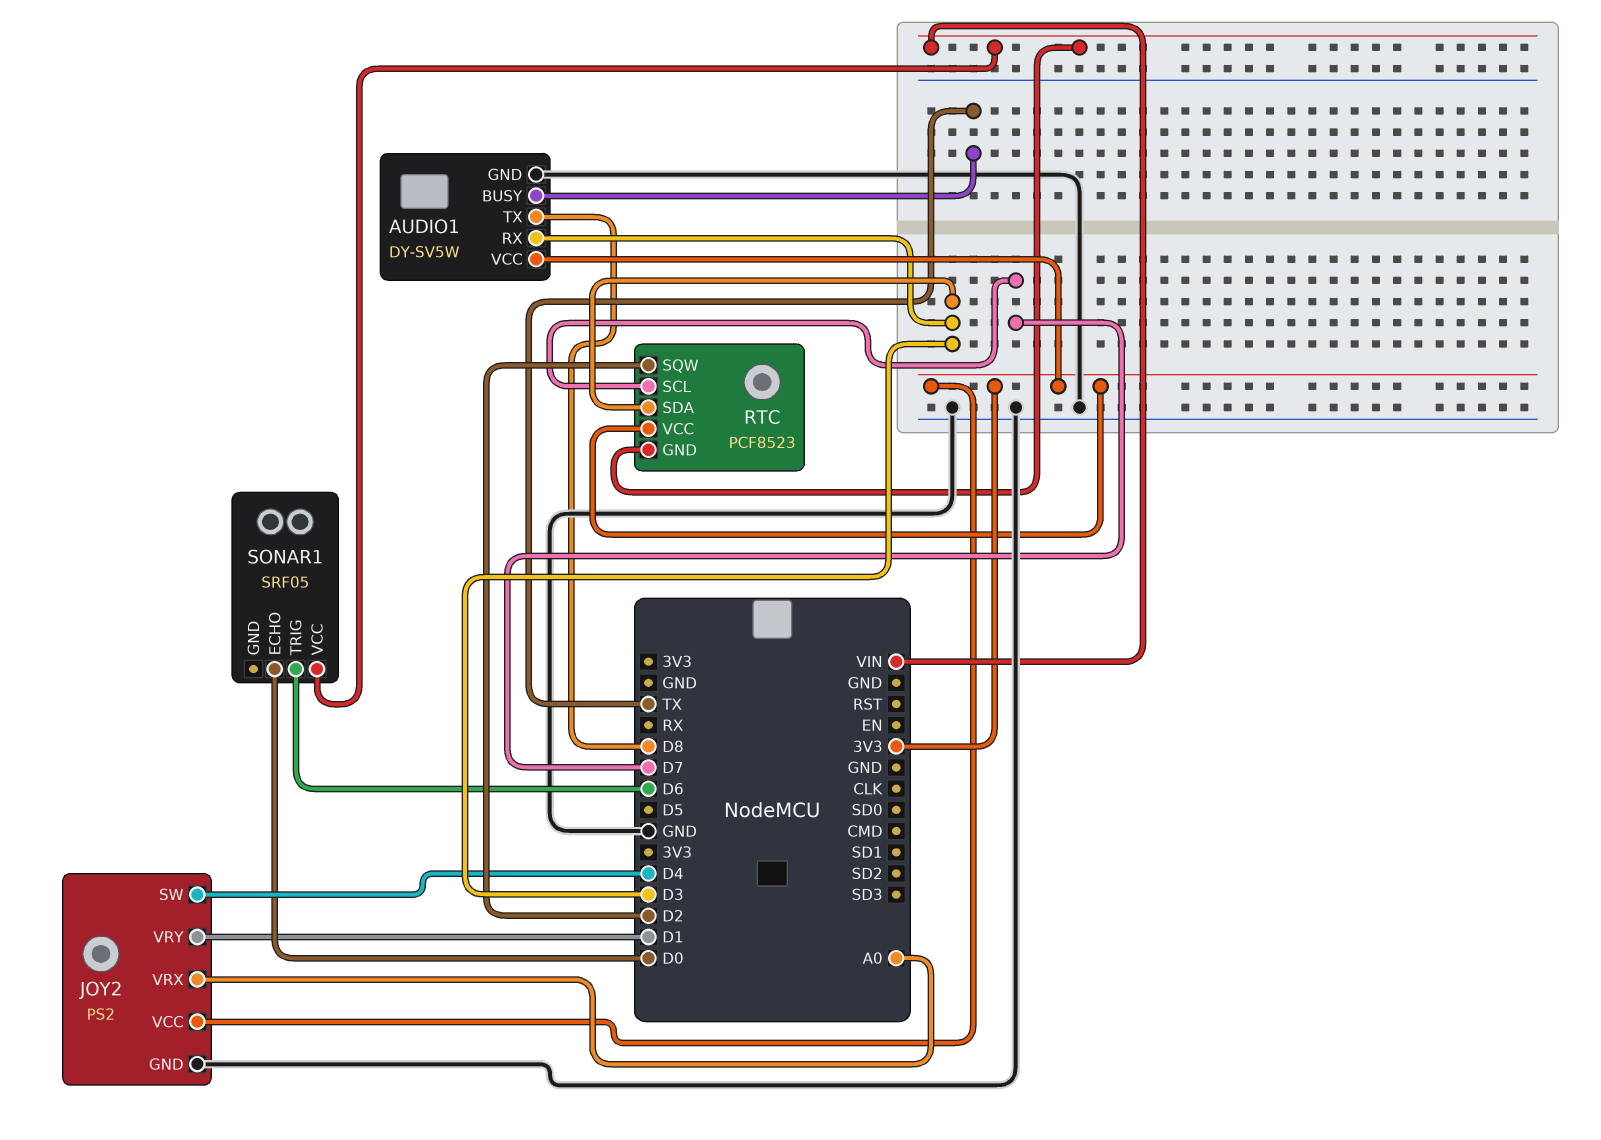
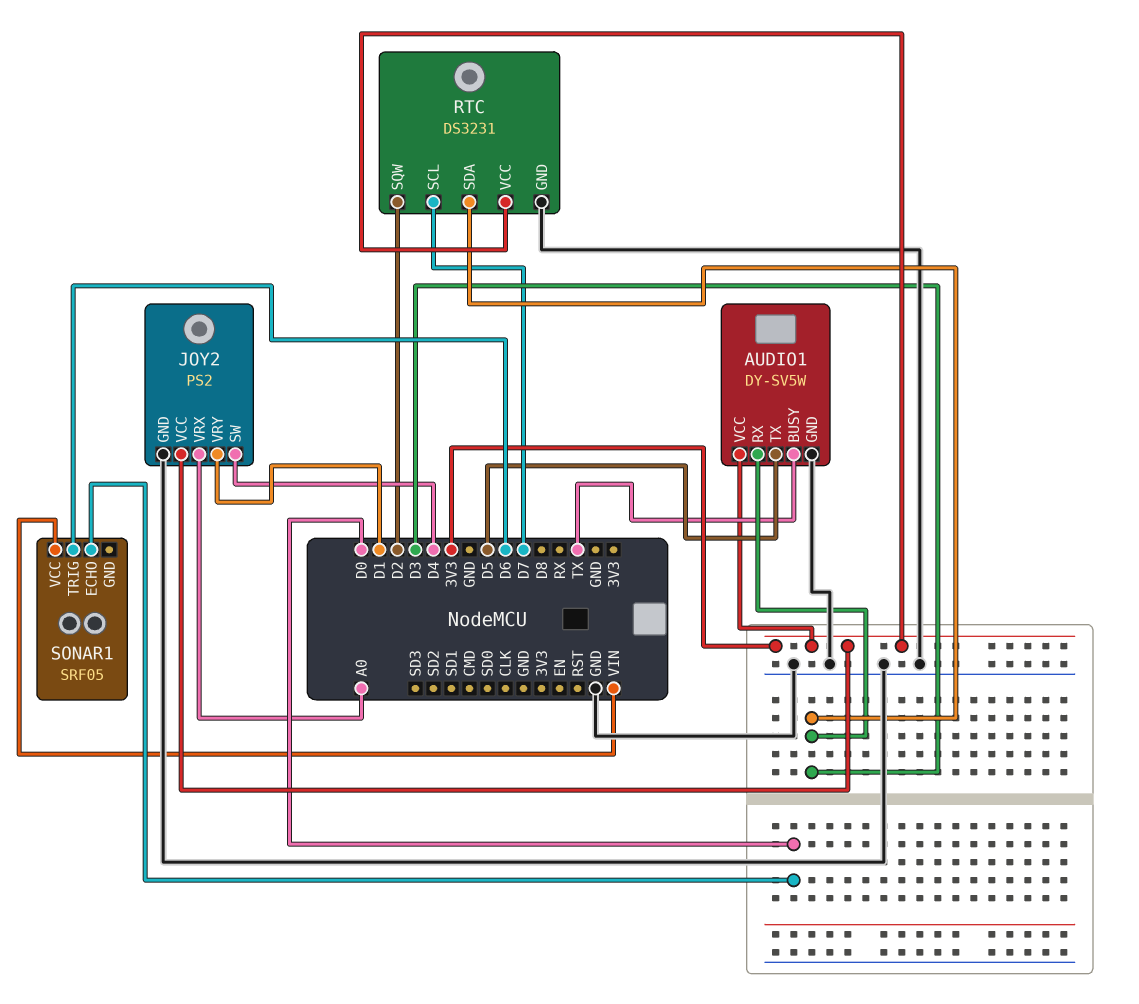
AUDIO1 pin TX: D8 -> D5
RTC: PCF8523 -> DS3231
RTC pin GND: VIN -> GND

